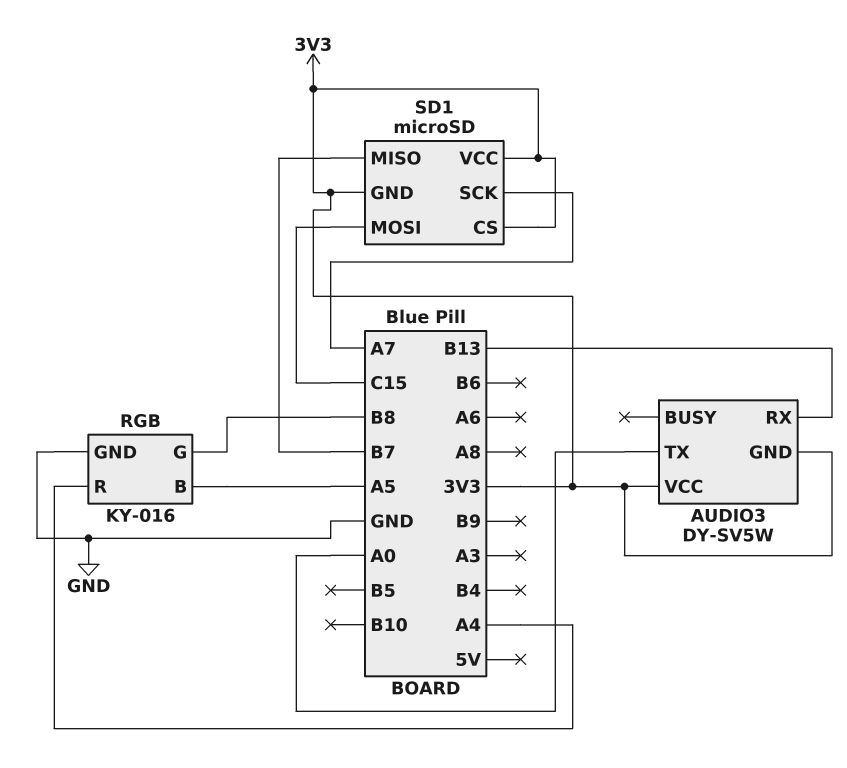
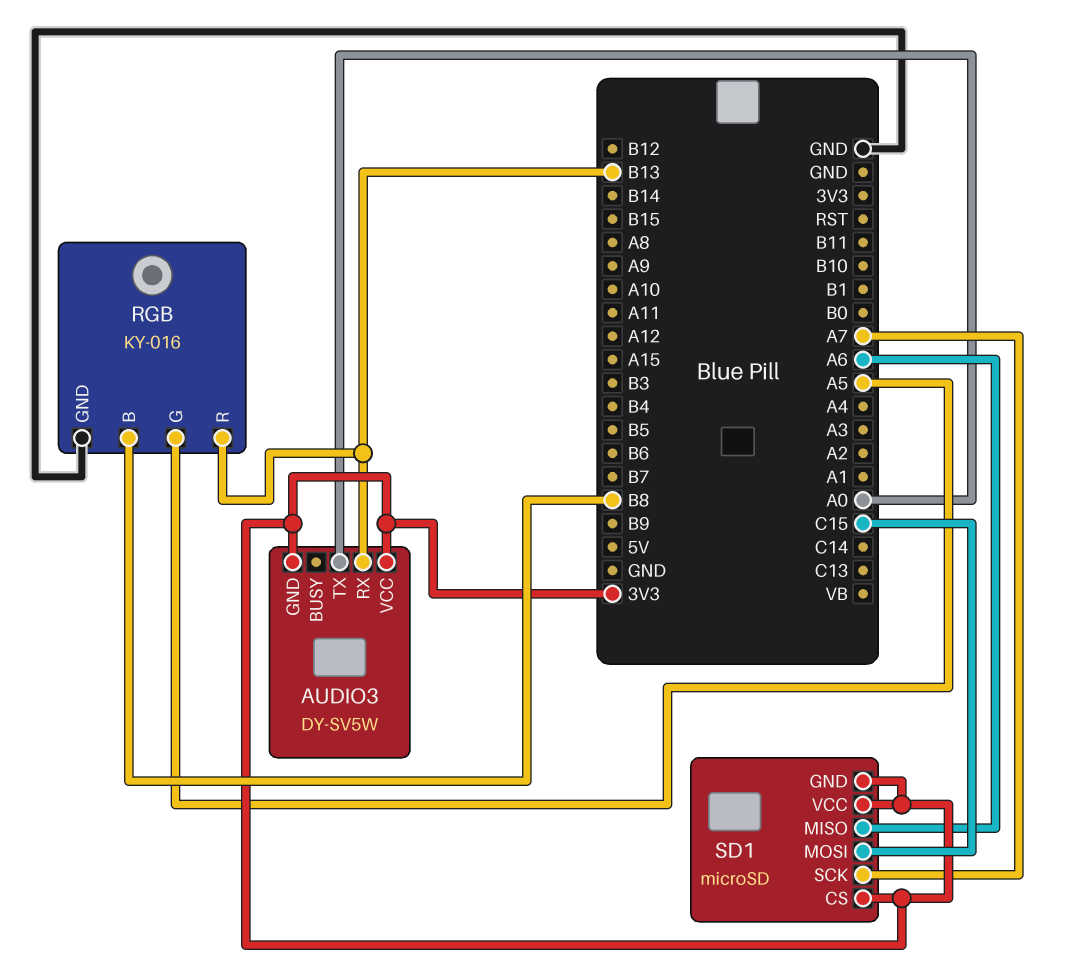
RGB pin B: A5 -> B8
RGB pin G: B8 -> A5
RGB pin R: A4 -> B13
SD1 pin MISO: B7 -> A6

